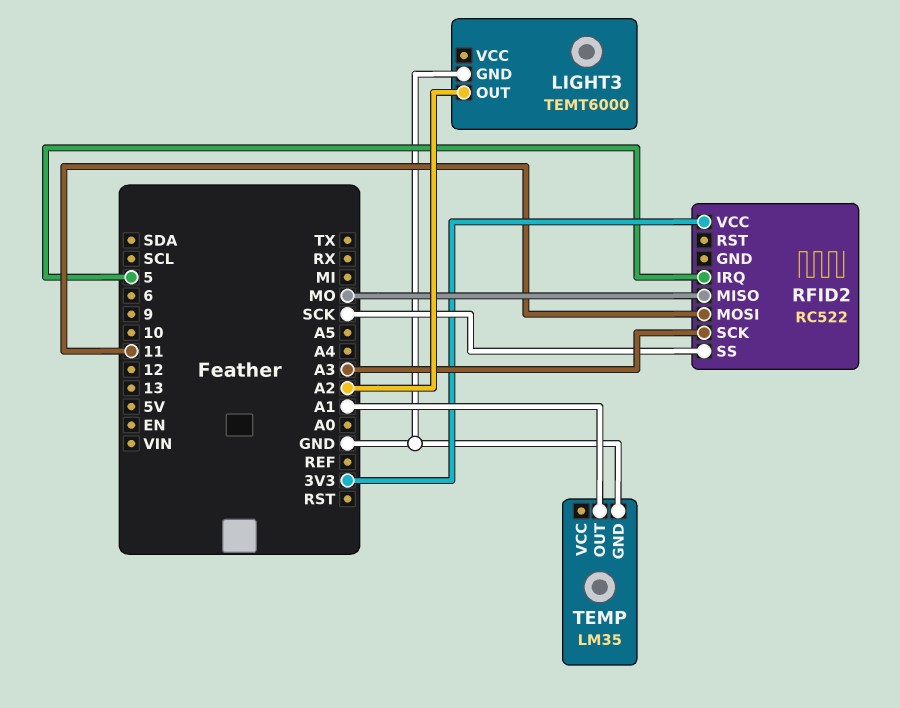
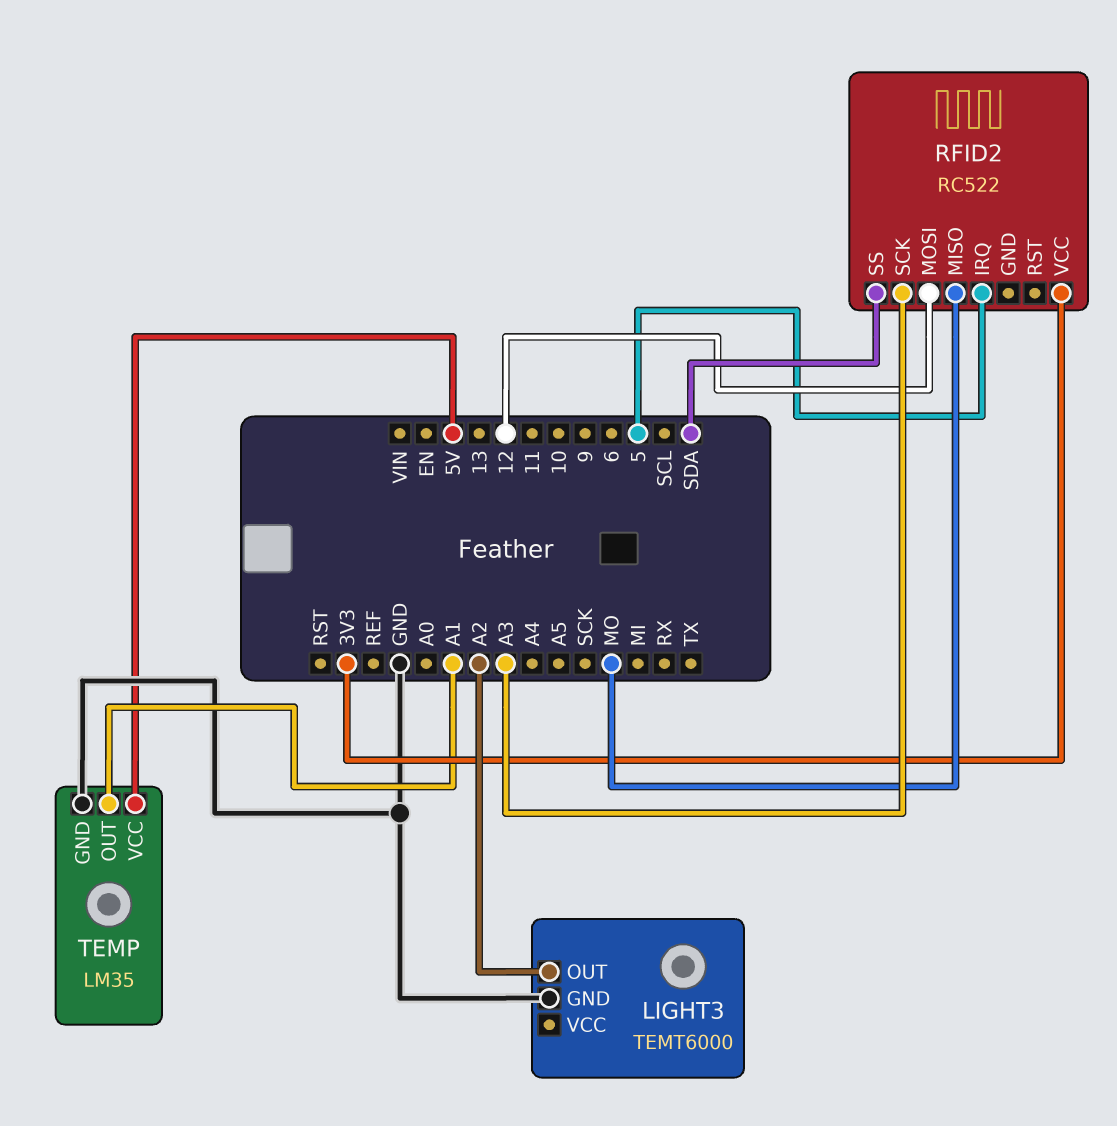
RFID2 pin MOSI: 11 -> 12
RFID2 pin SS: SCK -> SDA
TEMP pin VCC: none -> 5V

